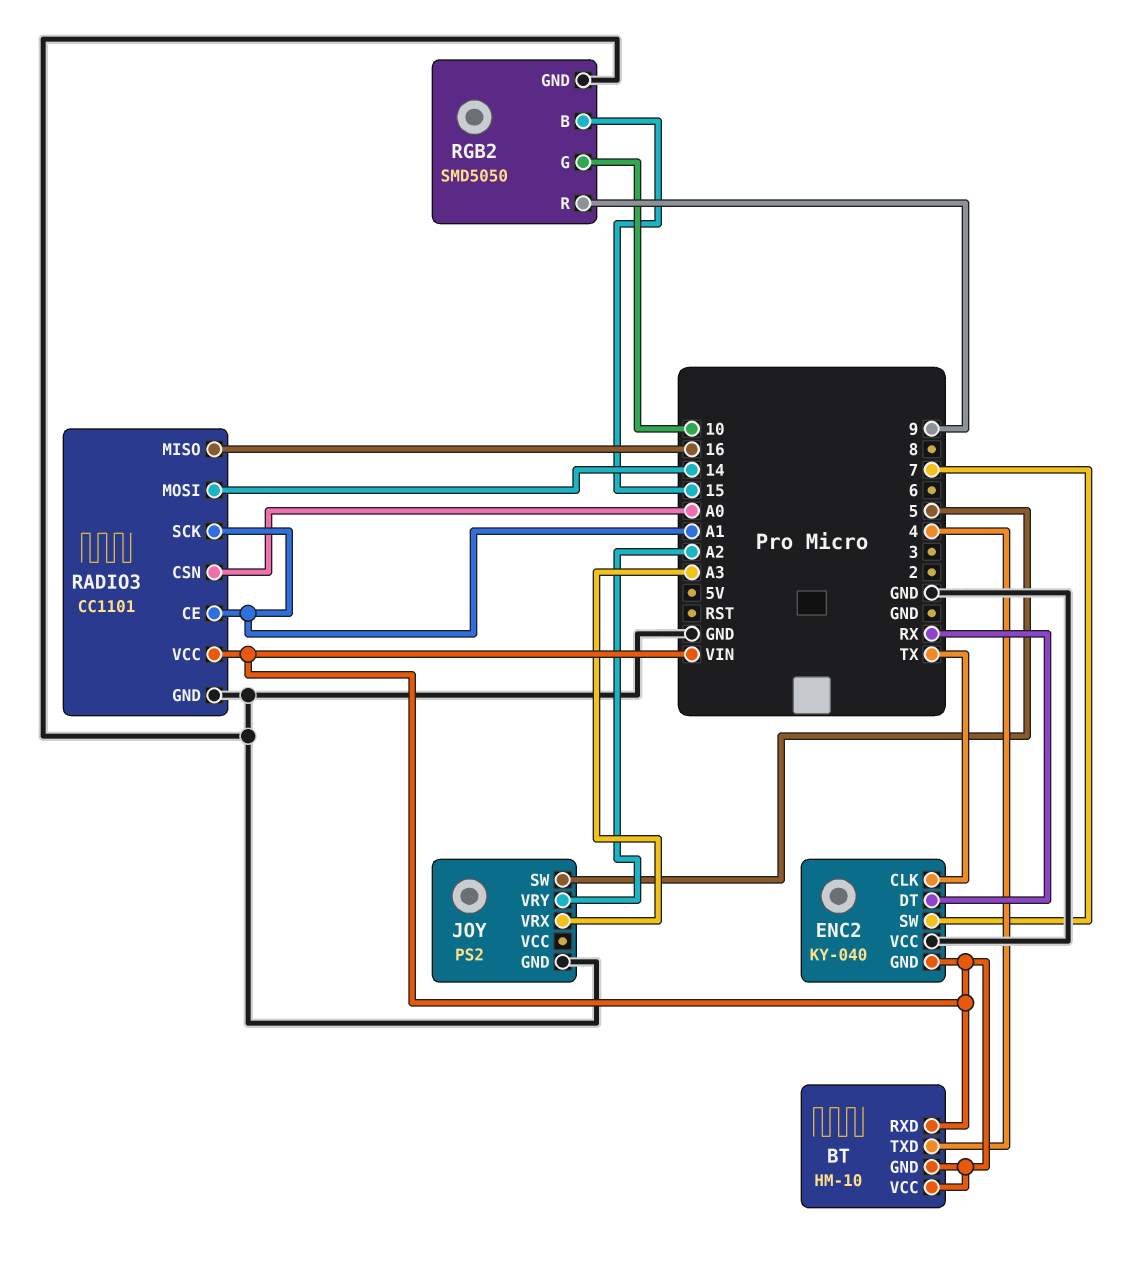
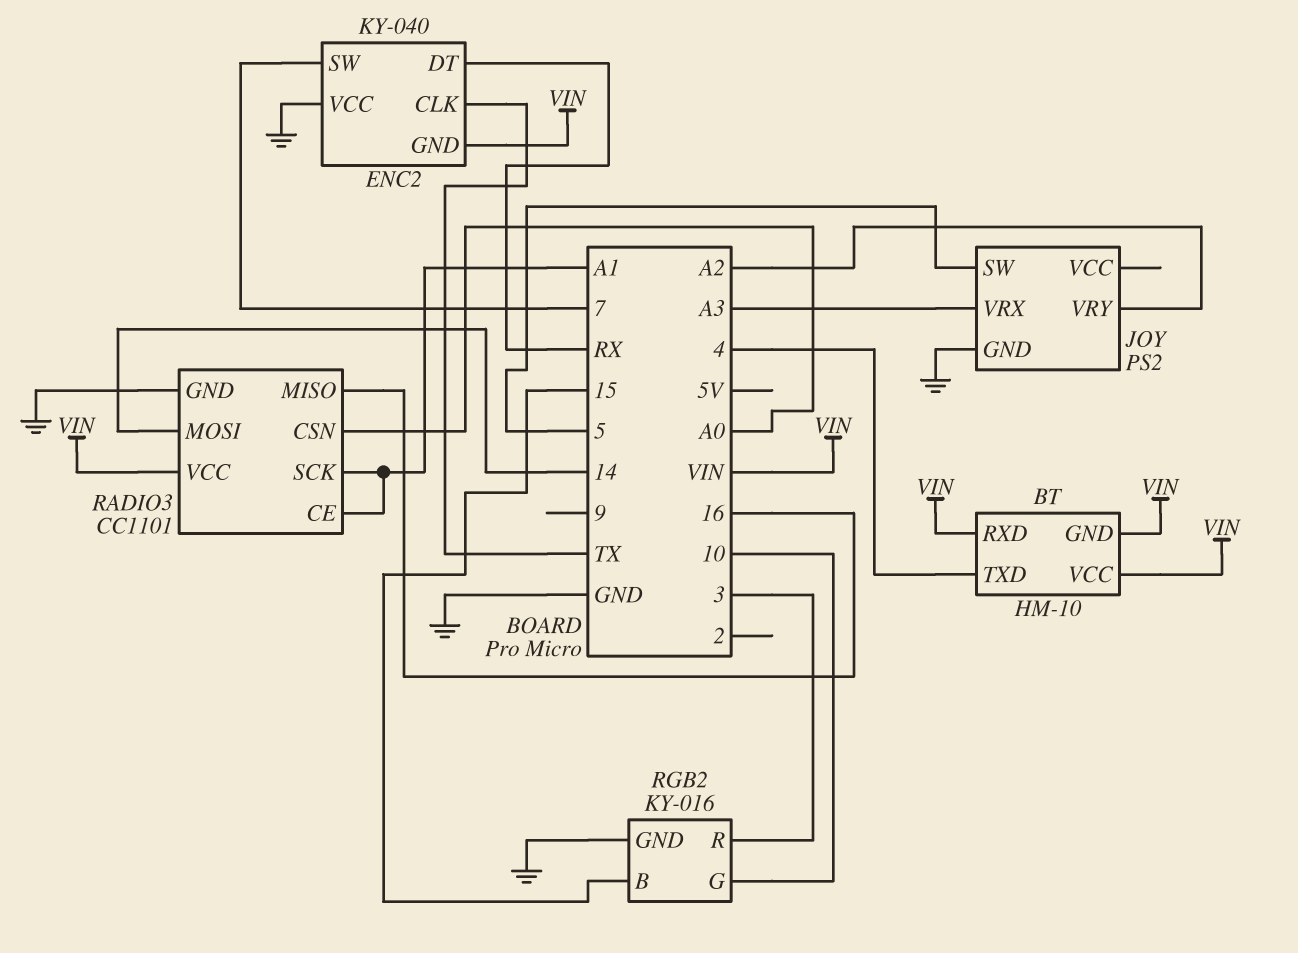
RGB2: SMD5050 -> KY-016
RGB2 pin R: 9 -> 3

